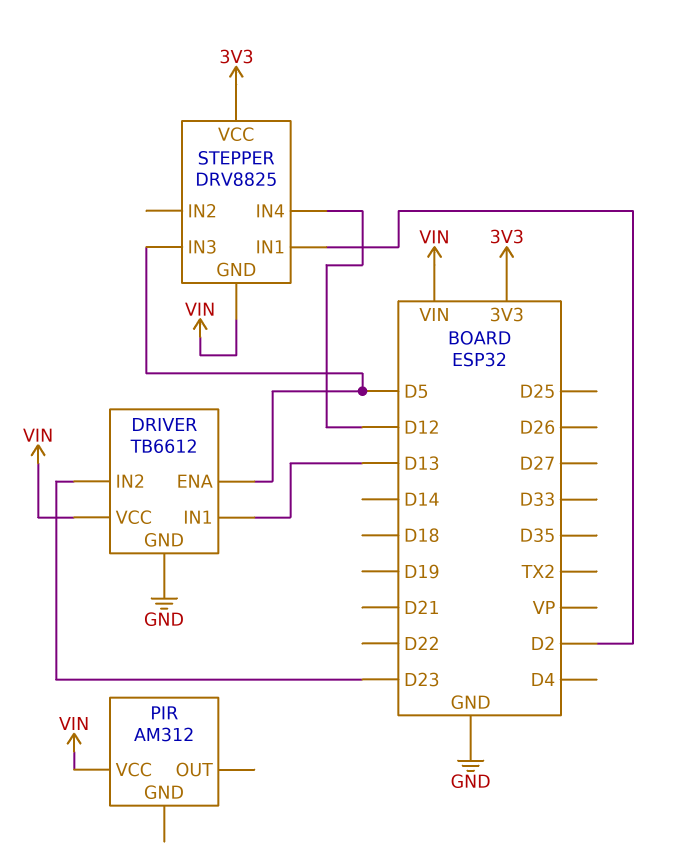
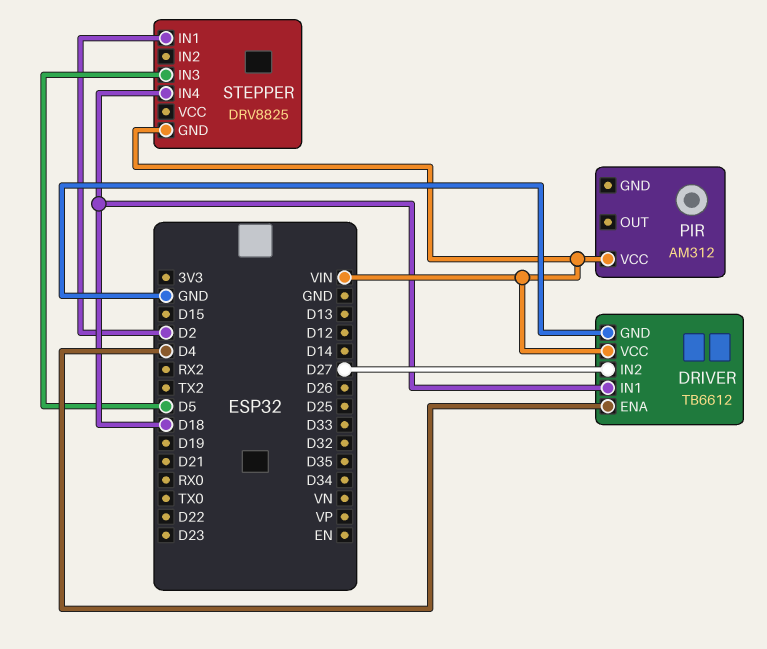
DRIVER pin ENA: D5 -> D4
DRIVER pin IN1: D13 -> D18
DRIVER pin IN2: D23 -> D27
STEPPER pin IN4: D12 -> D18
STEPPER pin VCC: 3V3 -> none

